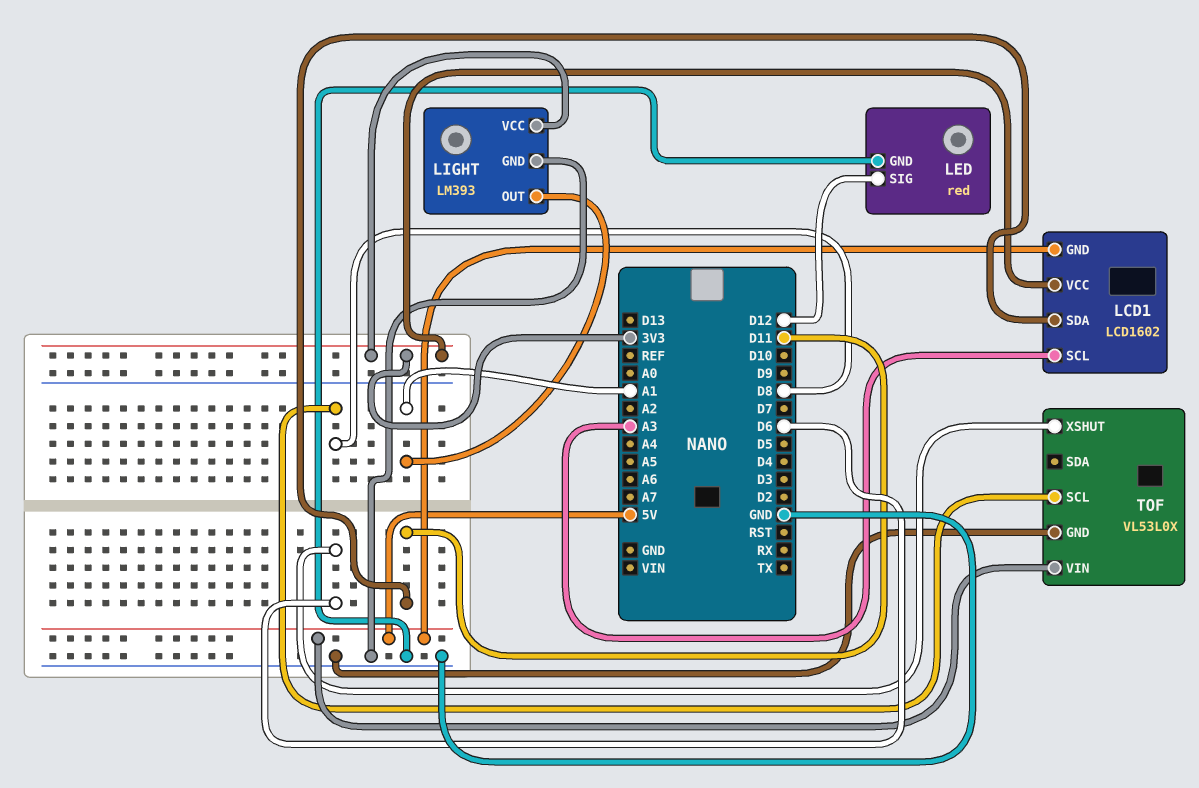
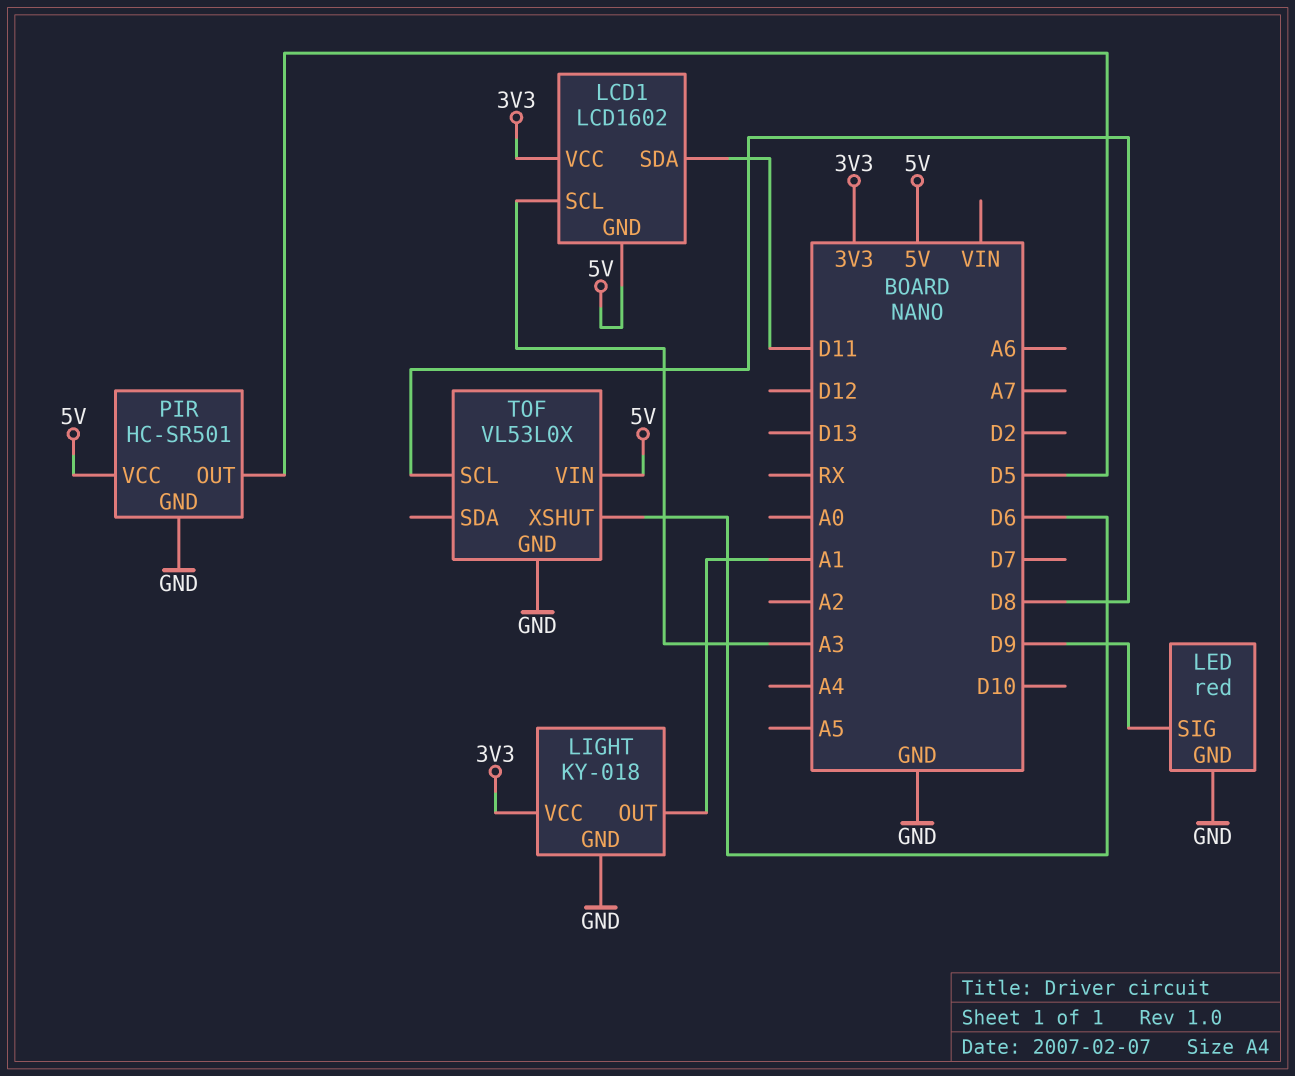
LED pin SIG: D12 -> D9
LIGHT: LM393 -> KY-018
PIR: none -> HC-SR501
PIR pin GND: none -> GND
PIR pin OUT: none -> D5
PIR pin VCC: none -> 5V

